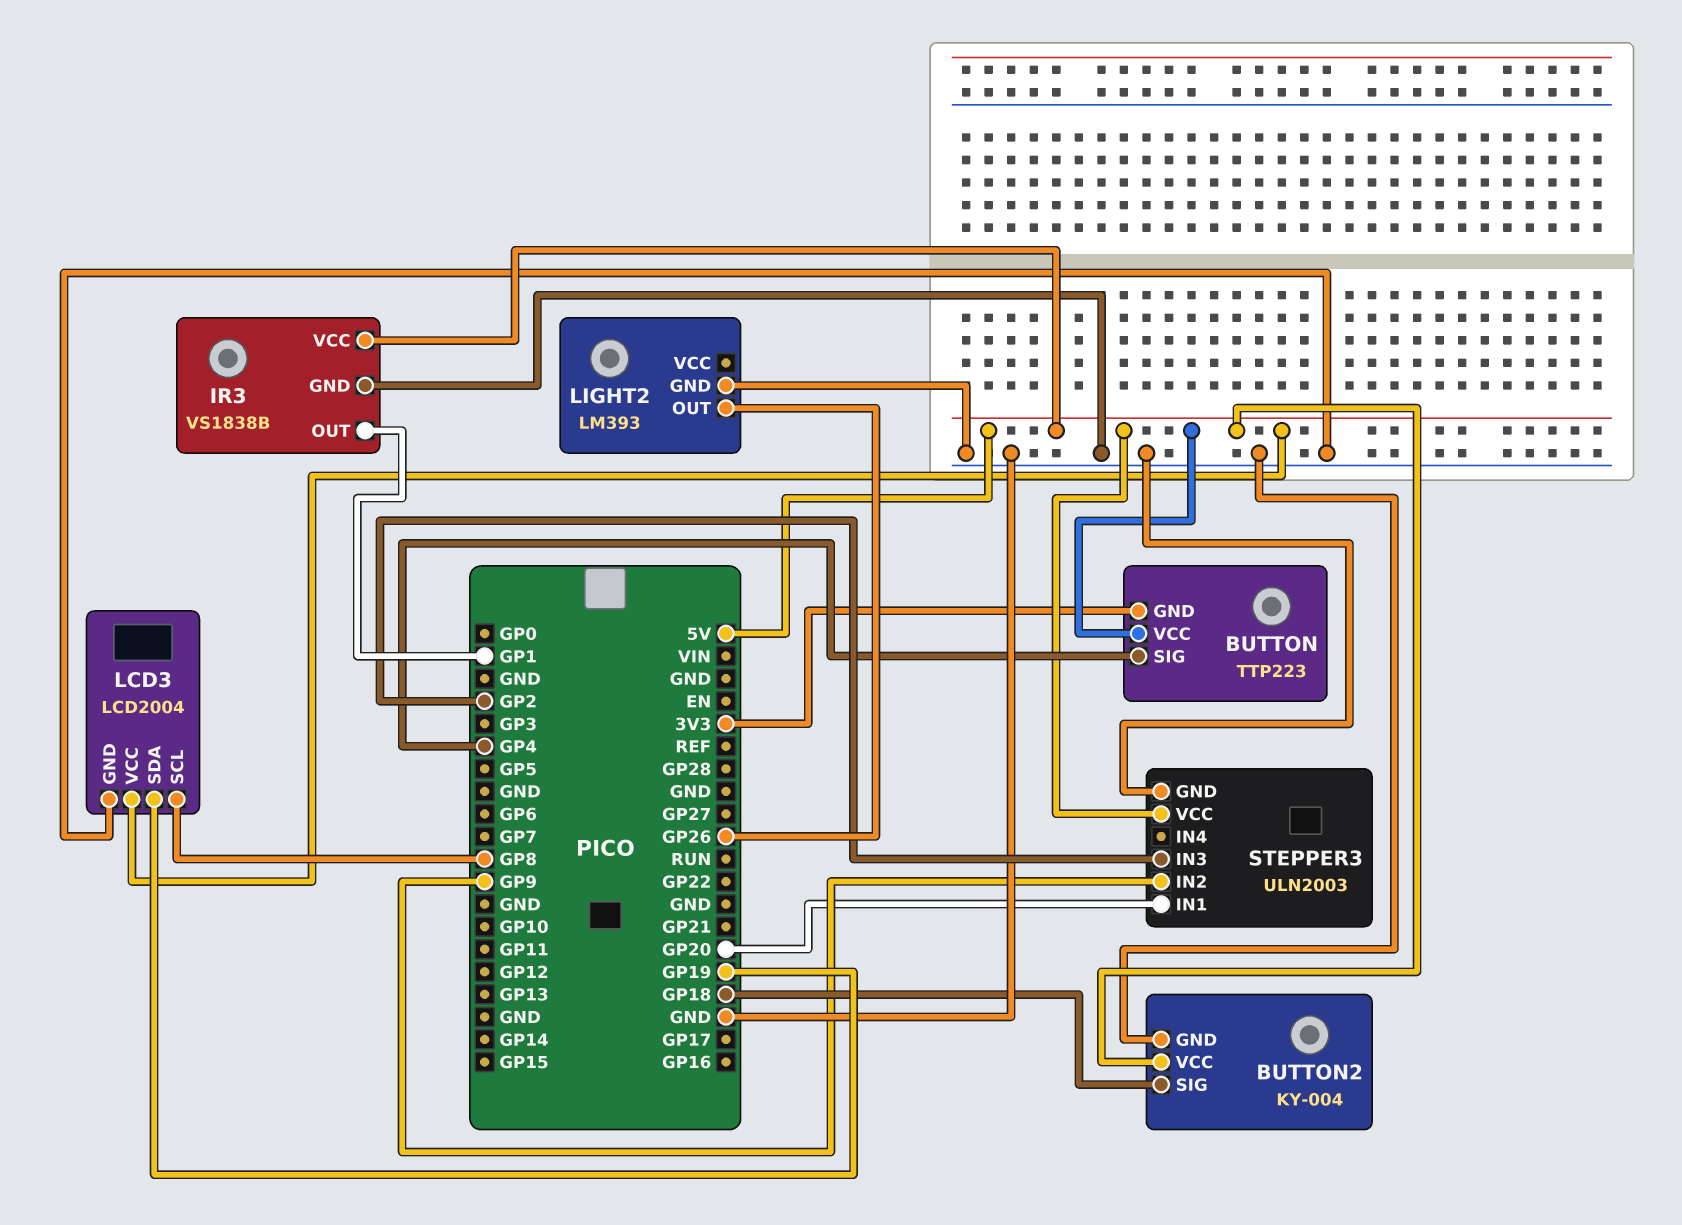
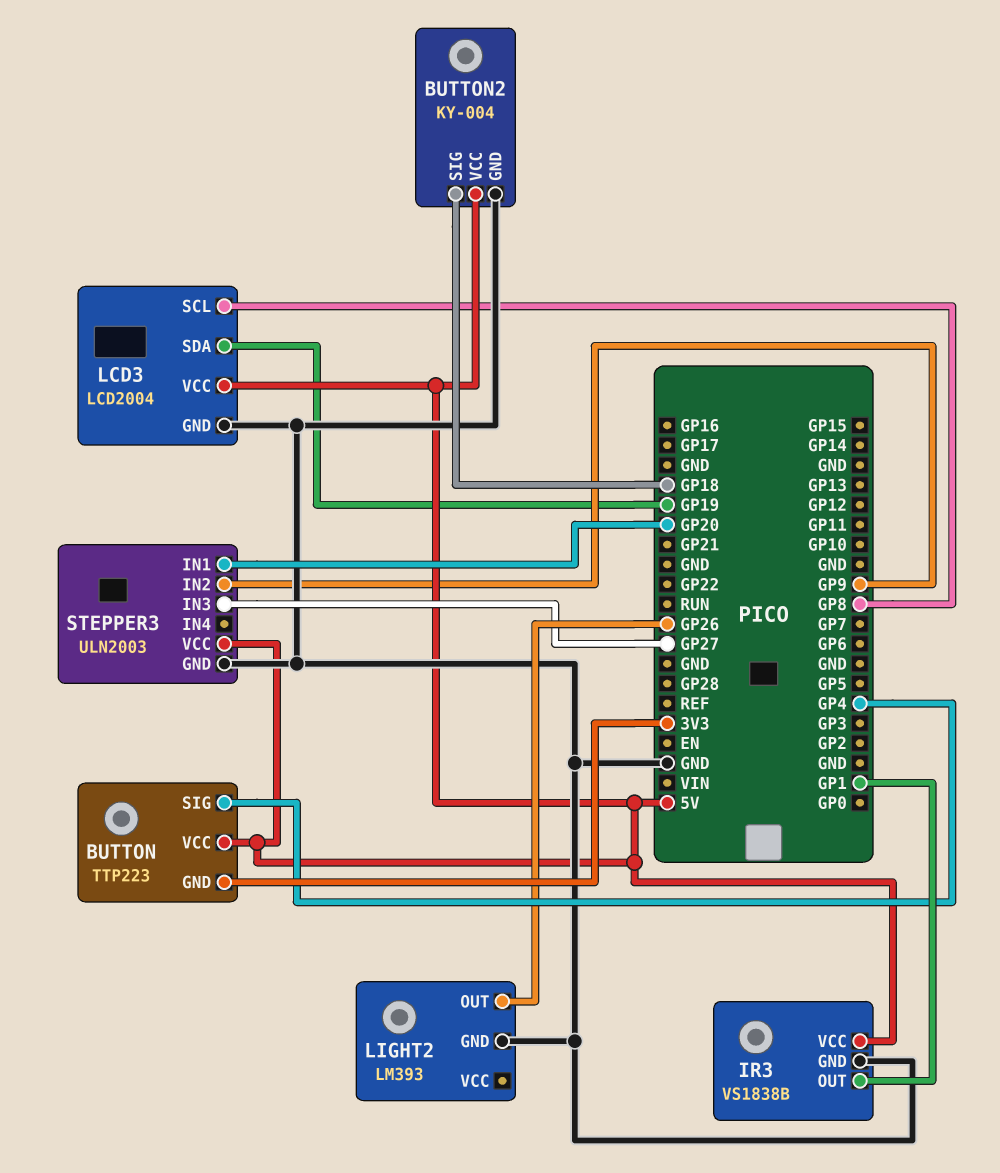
STEPPER3 pin IN3: GP2 -> GP27

